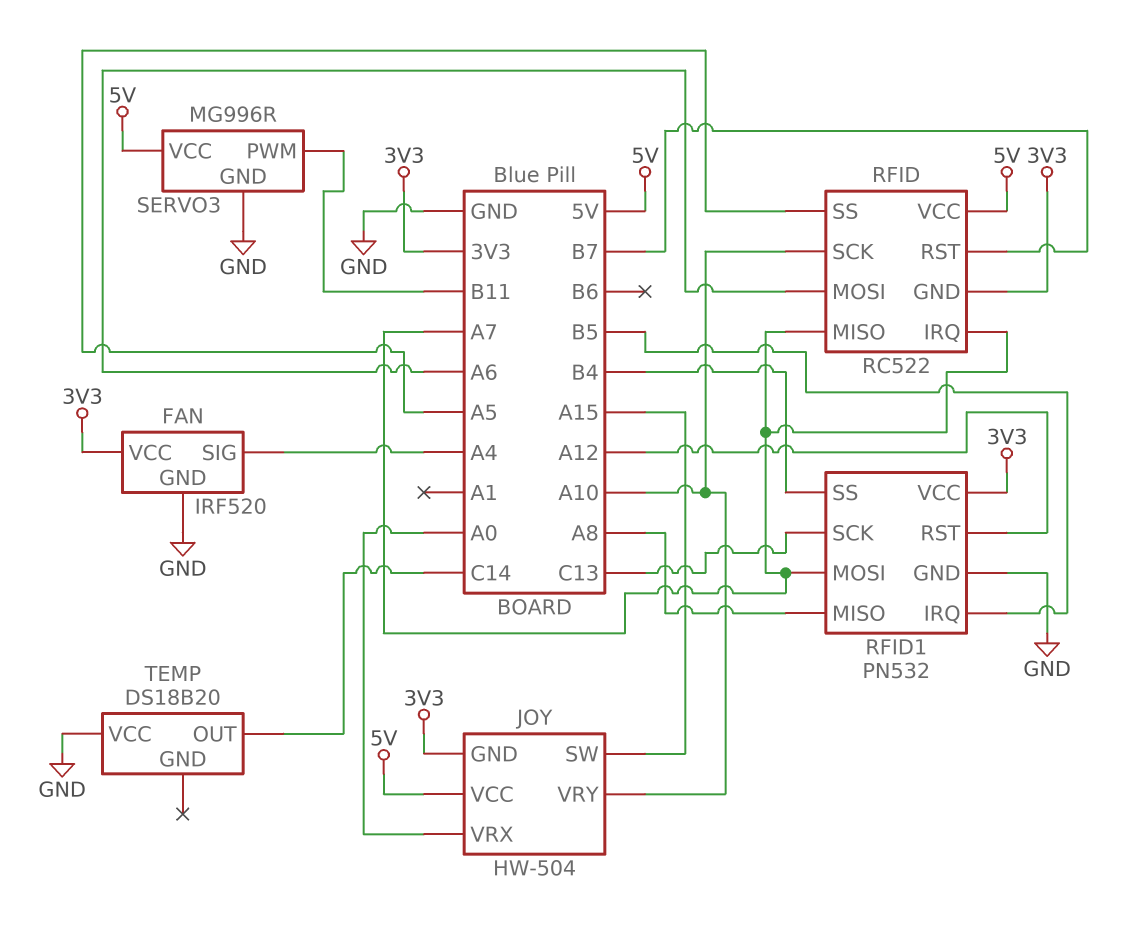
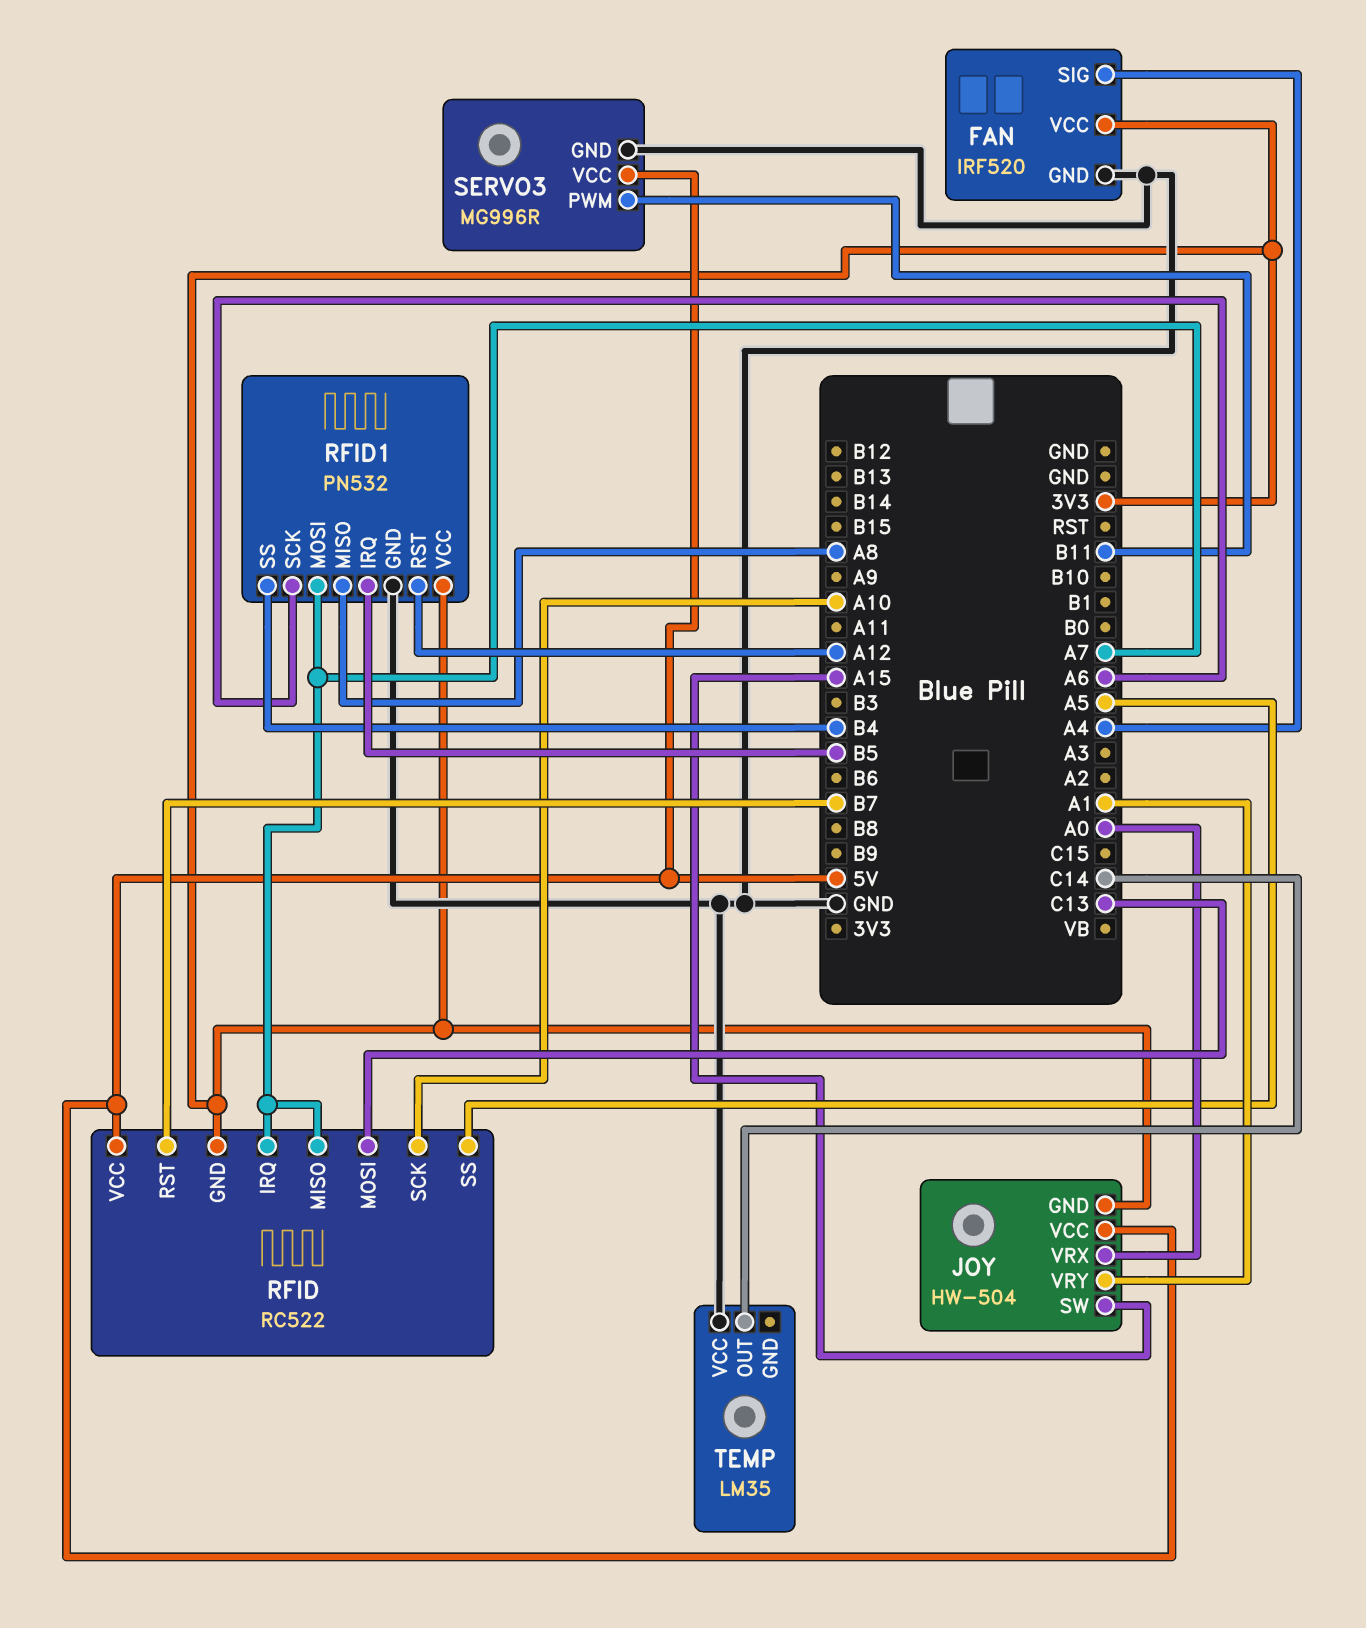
JOY pin VRY: A10 -> A1
RFID pin MOSI: A6 -> C13
RFID1 pin SCK: C13 -> A6
TEMP: DS18B20 -> LM35

